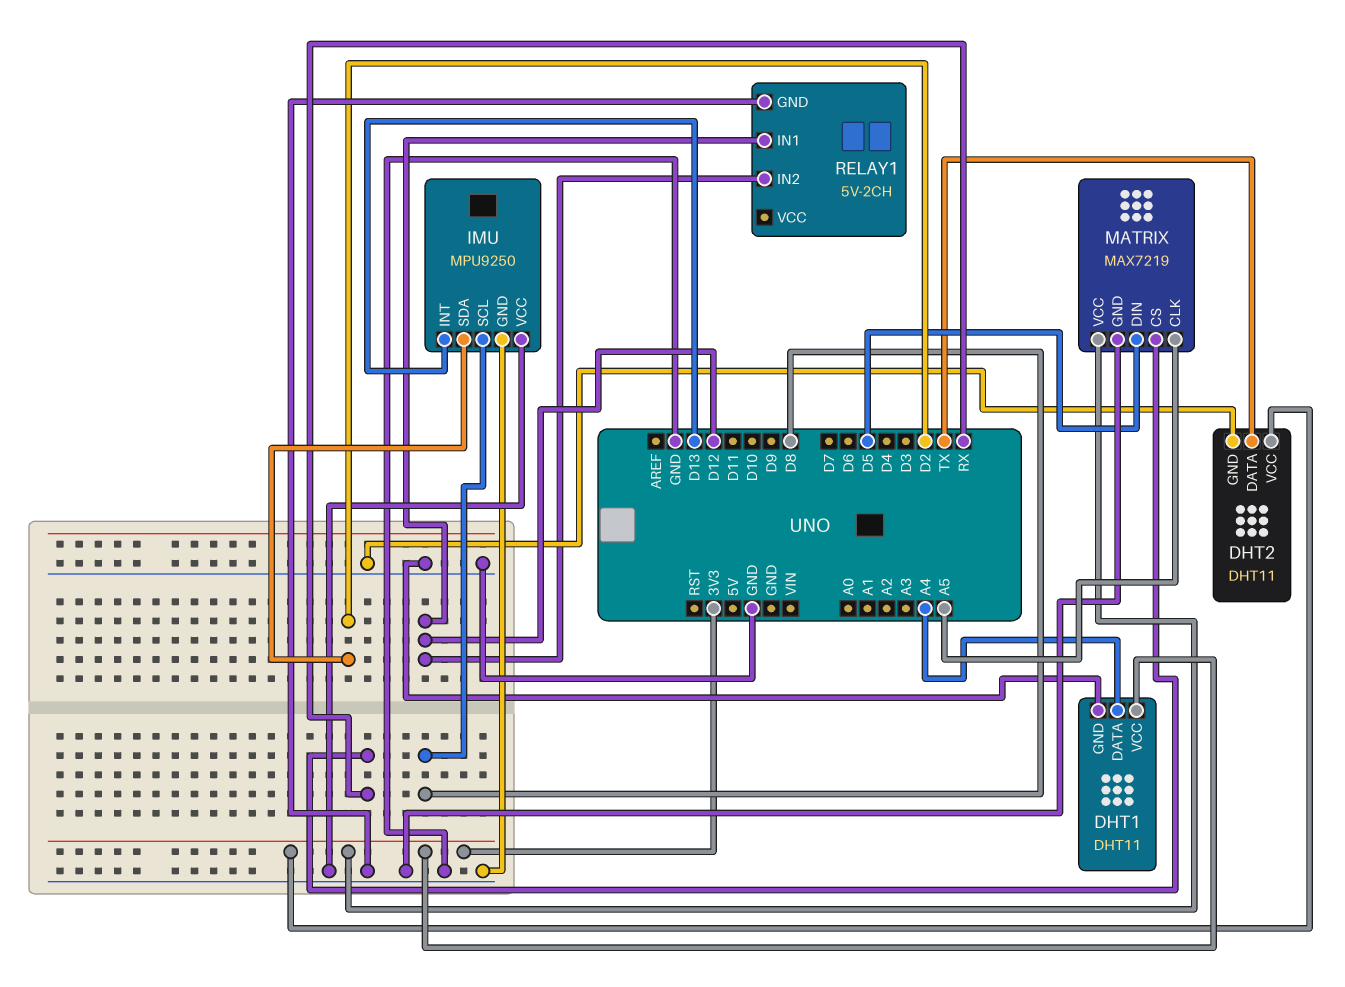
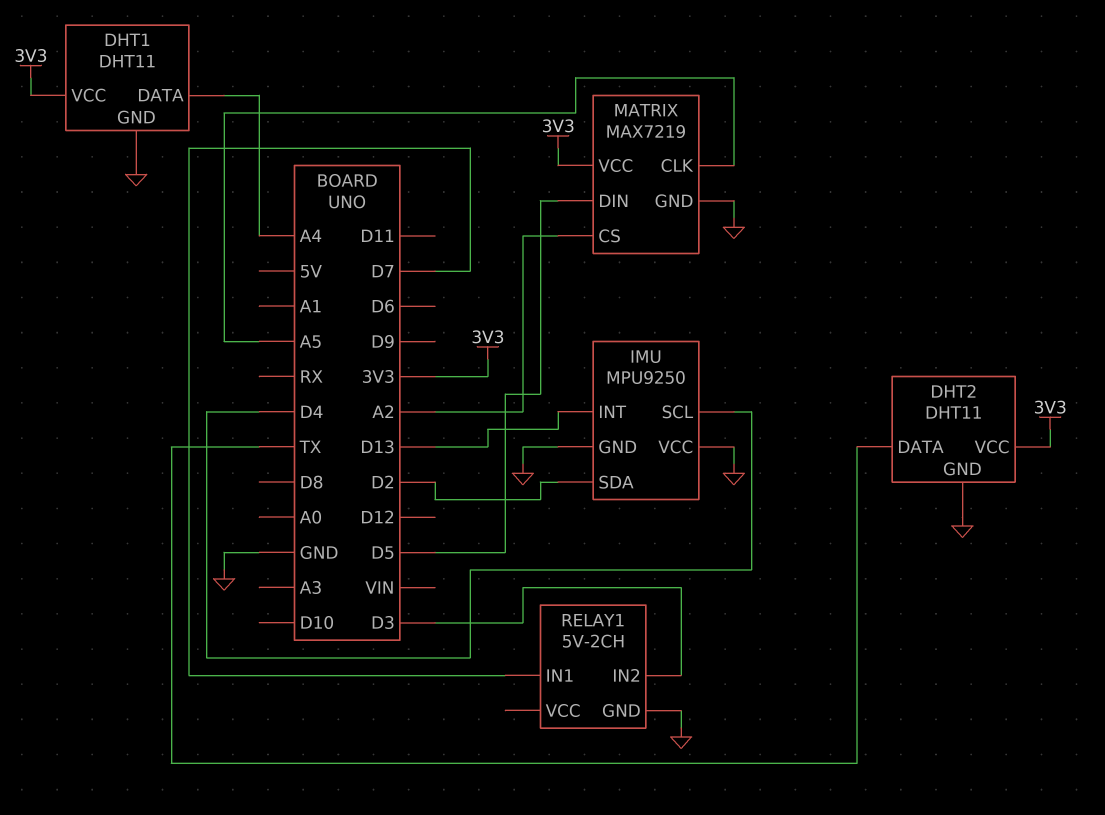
IMU pin SCL: D8 -> D4
MATRIX pin CS: RX -> A2
RELAY1 pin IN1: D12 -> D7
RELAY1 pin IN2: D12 -> D3

